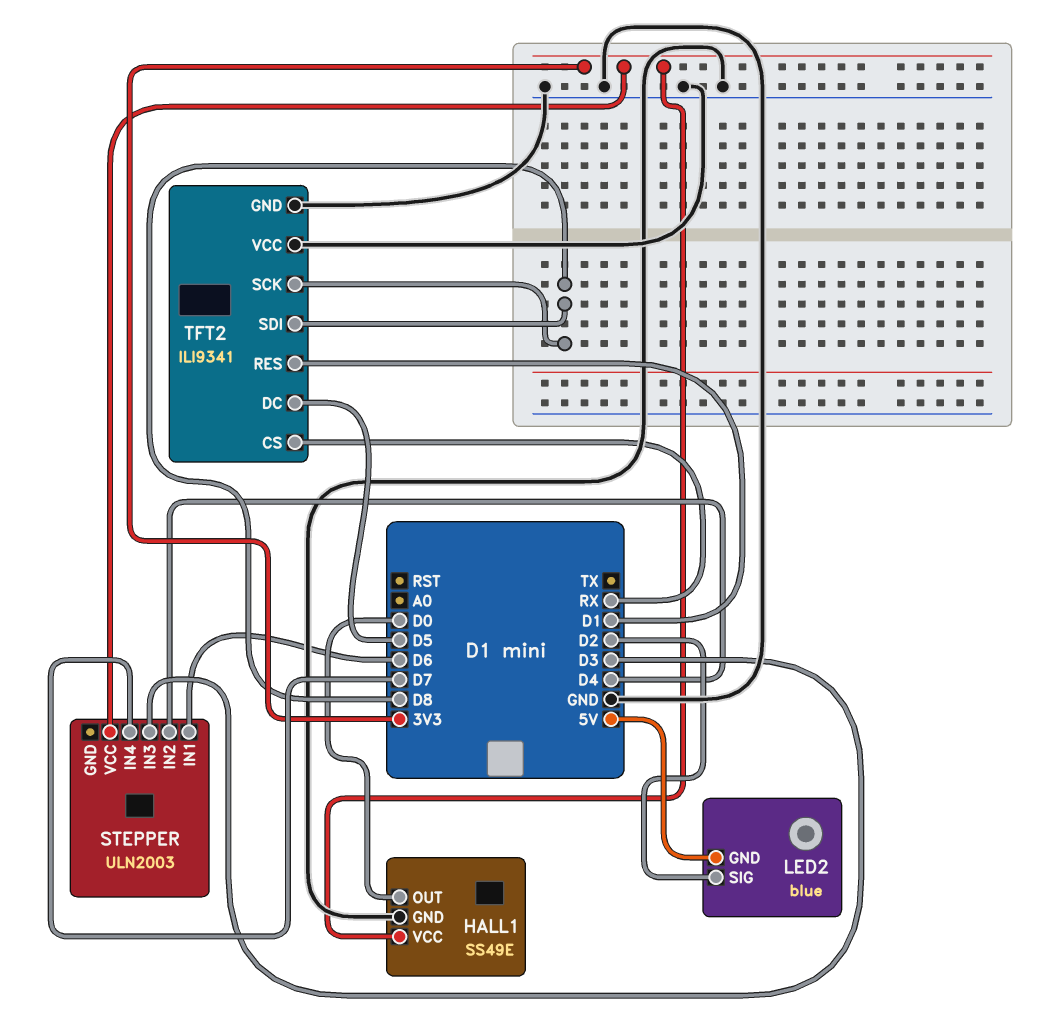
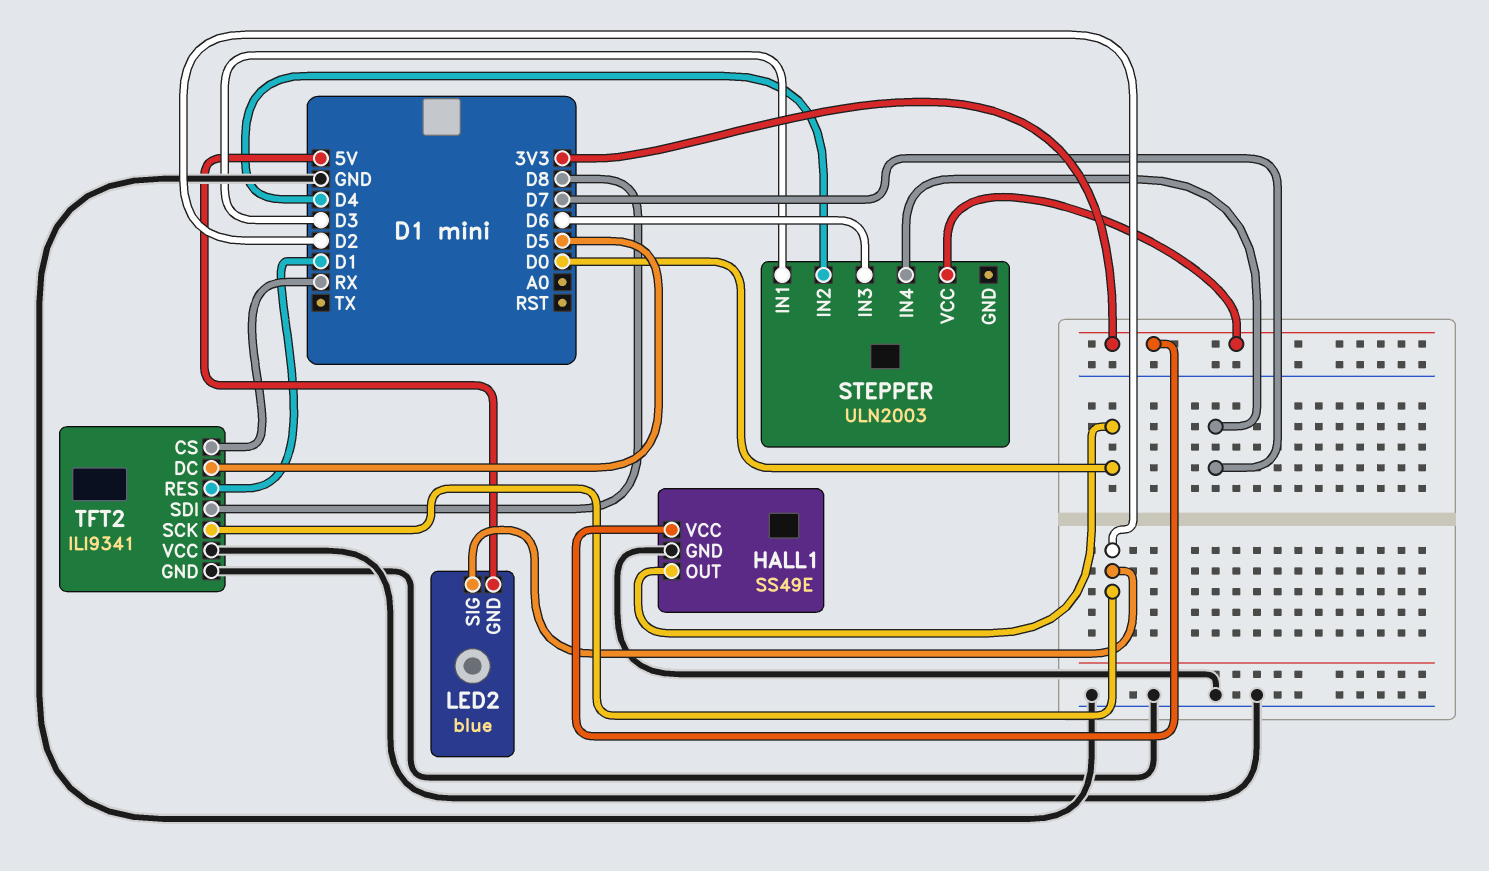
STEPPER pin IN1: D6 -> D3
STEPPER pin IN3: D3 -> D6
TFT2 pin SCK: D8 -> D2

